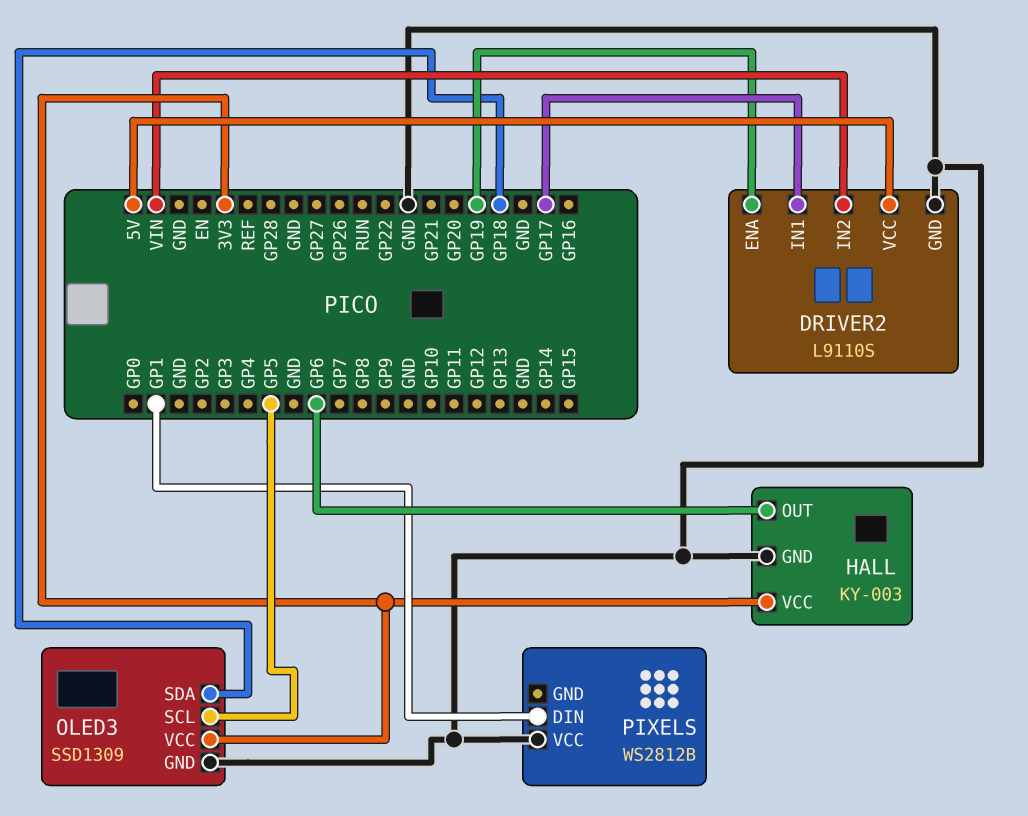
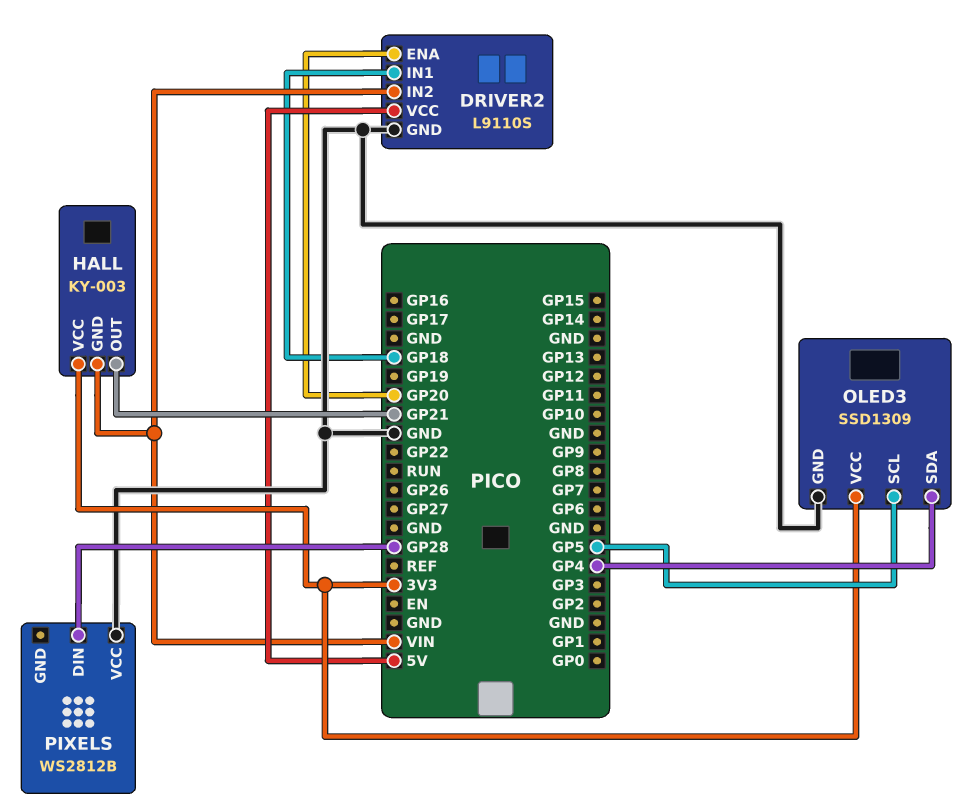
DRIVER2 pin ENA: GP19 -> GP20
DRIVER2 pin IN1: GP17 -> GP18
HALL pin GND: GND -> VIN
HALL pin OUT: GP6 -> GP21
OLED3 pin SDA: GP18 -> GP4
PIXELS pin DIN: GP1 -> GP28

